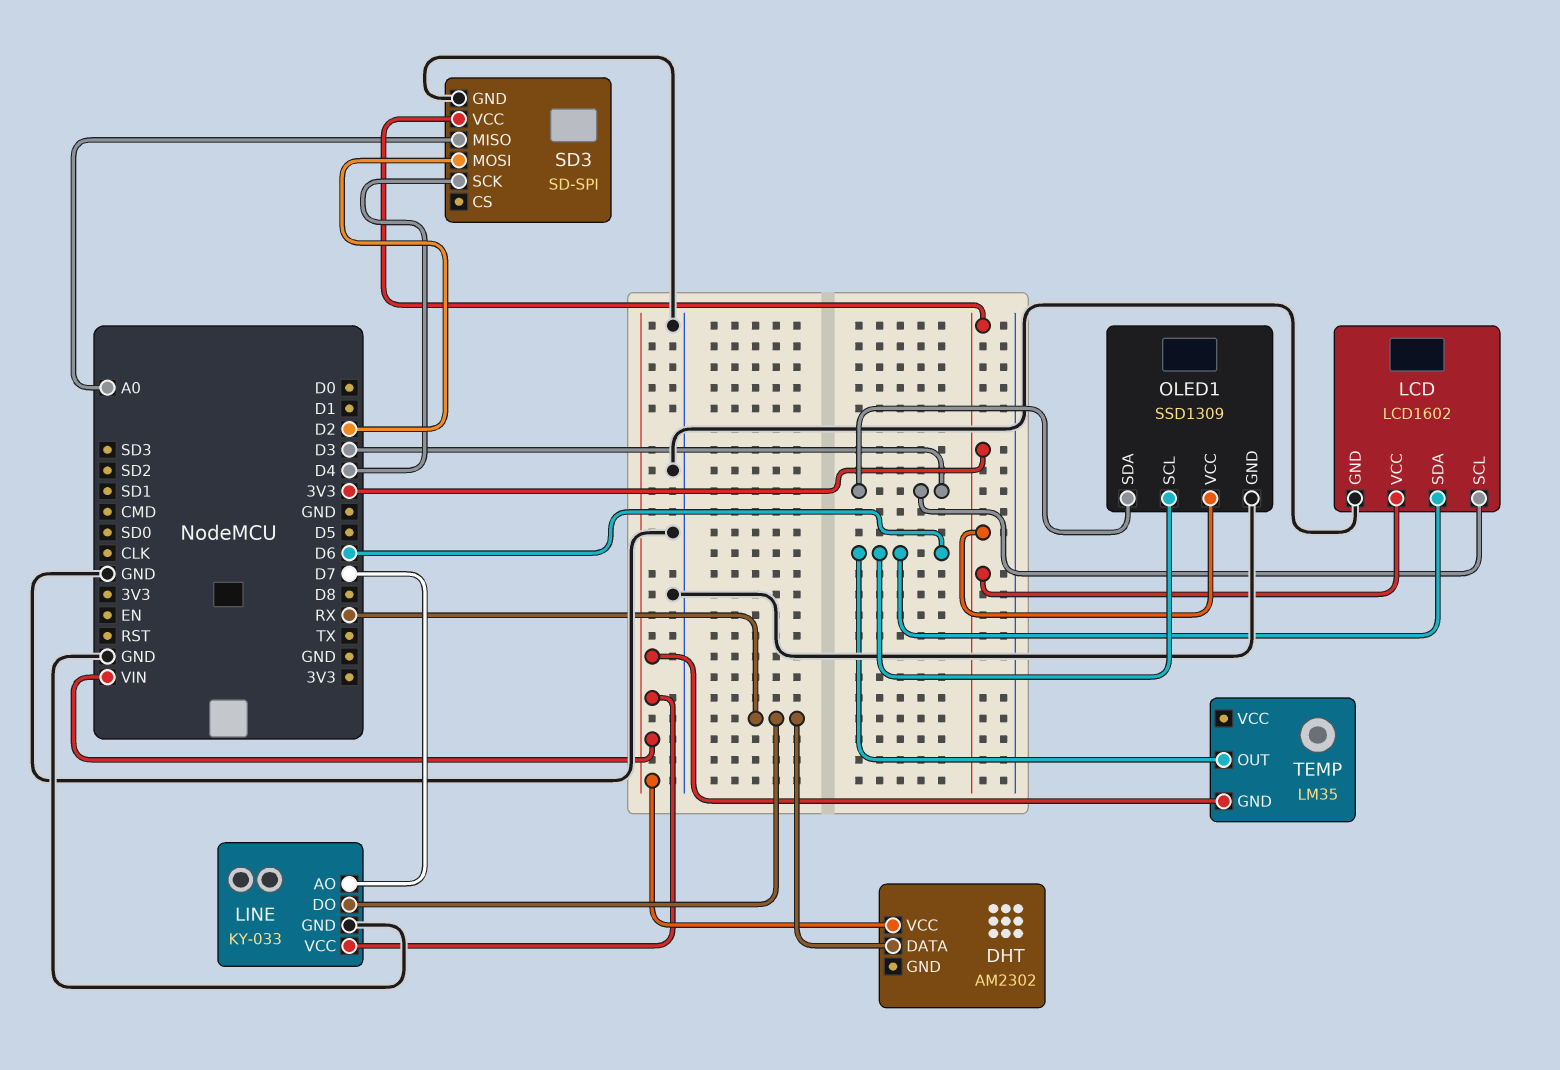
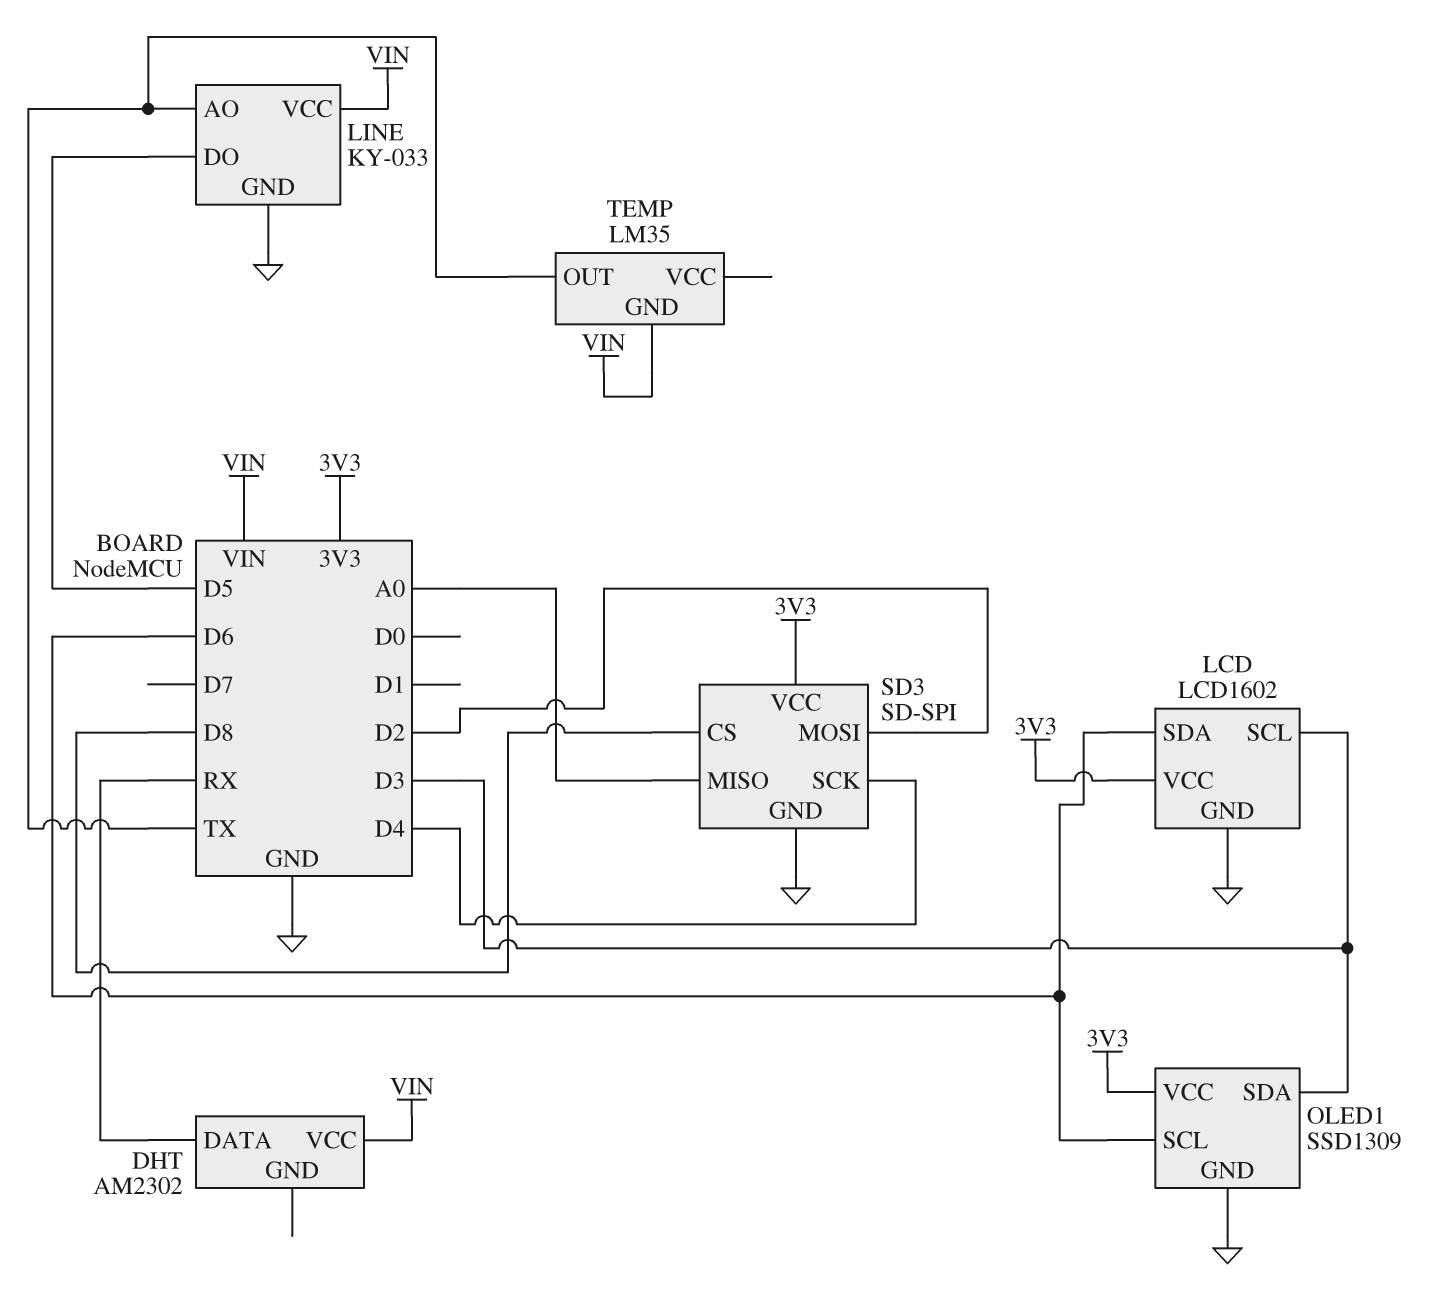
LINE pin AO: D7 -> TX
LINE pin DO: RX -> D5
SD3 pin CS: none -> D8
TEMP pin OUT: D6 -> TX

